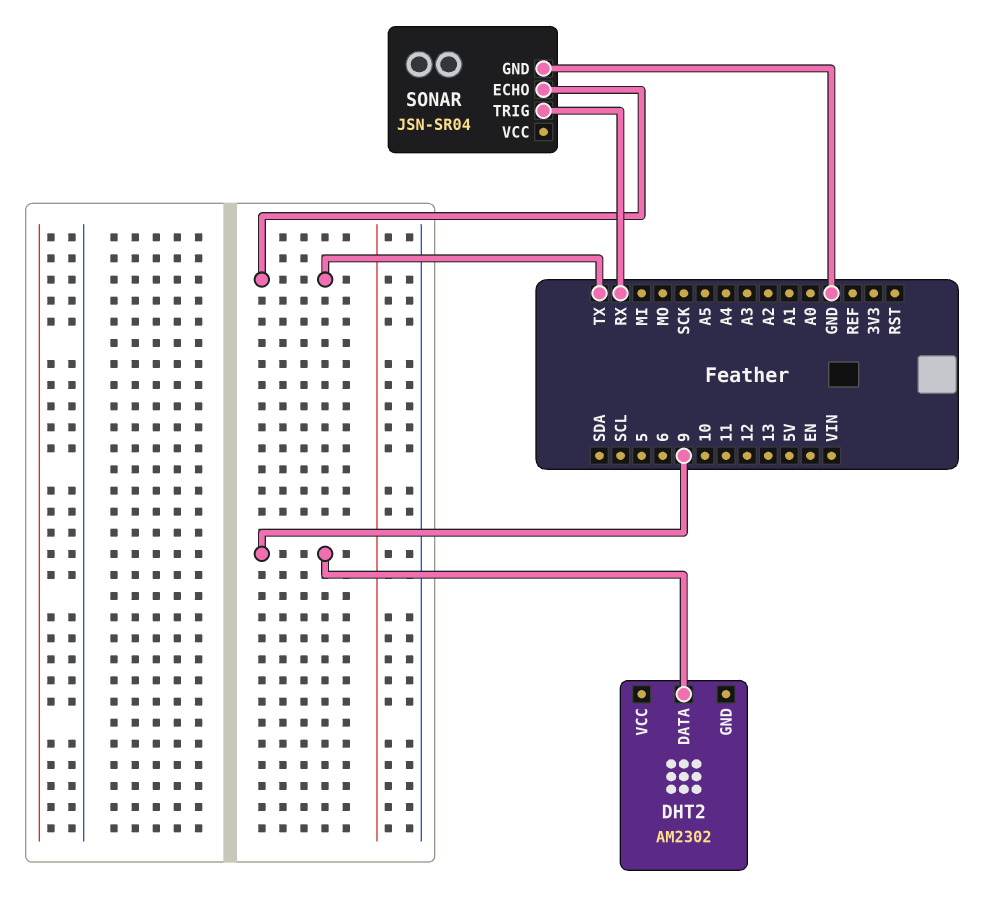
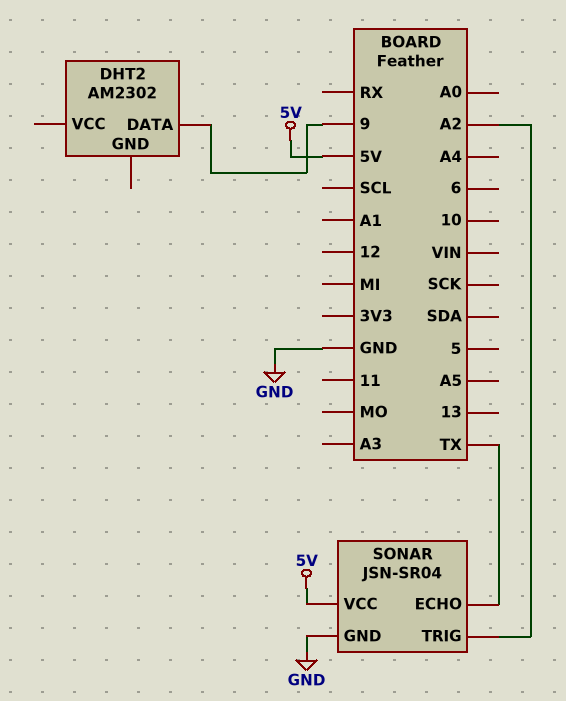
SONAR pin TRIG: RX -> A2
SONAR pin VCC: none -> 5V

